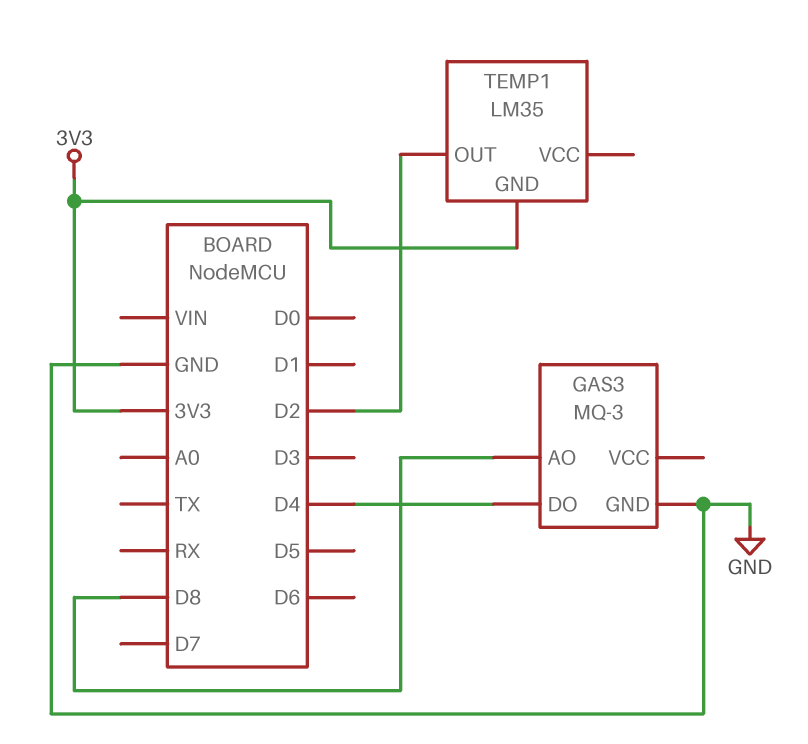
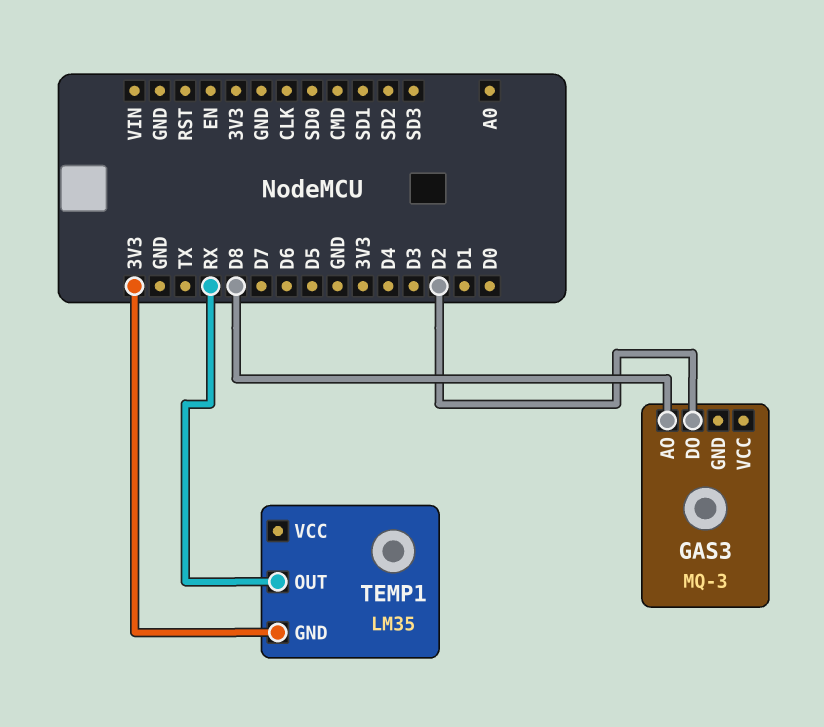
GAS3 pin DO: D4 -> D2
GAS3 pin GND: GND -> none
TEMP1 pin OUT: D2 -> RX

